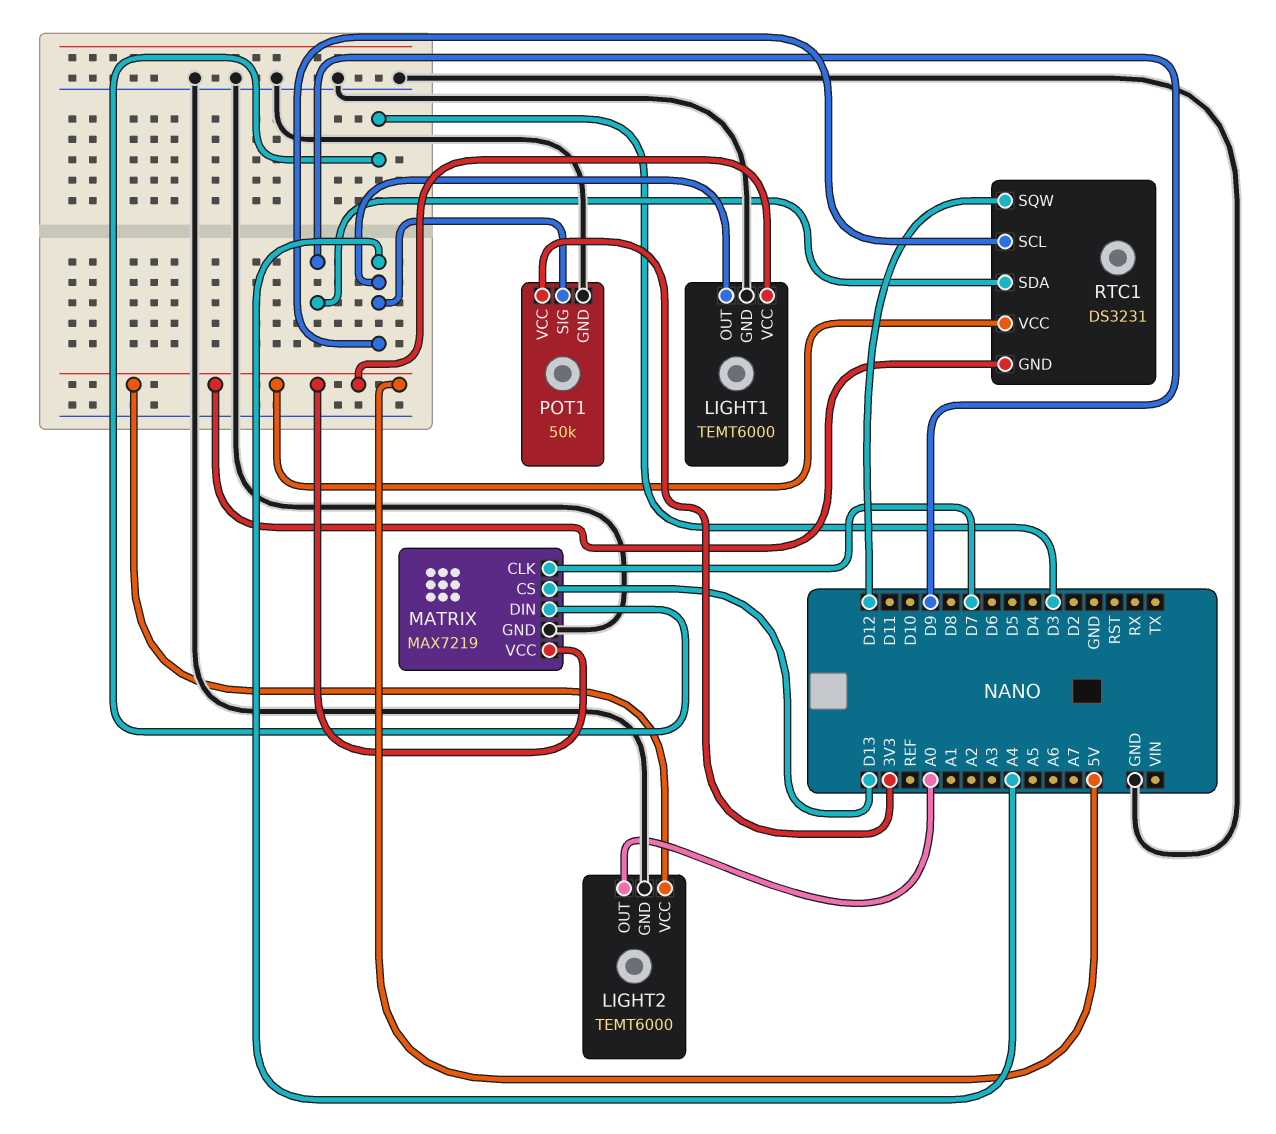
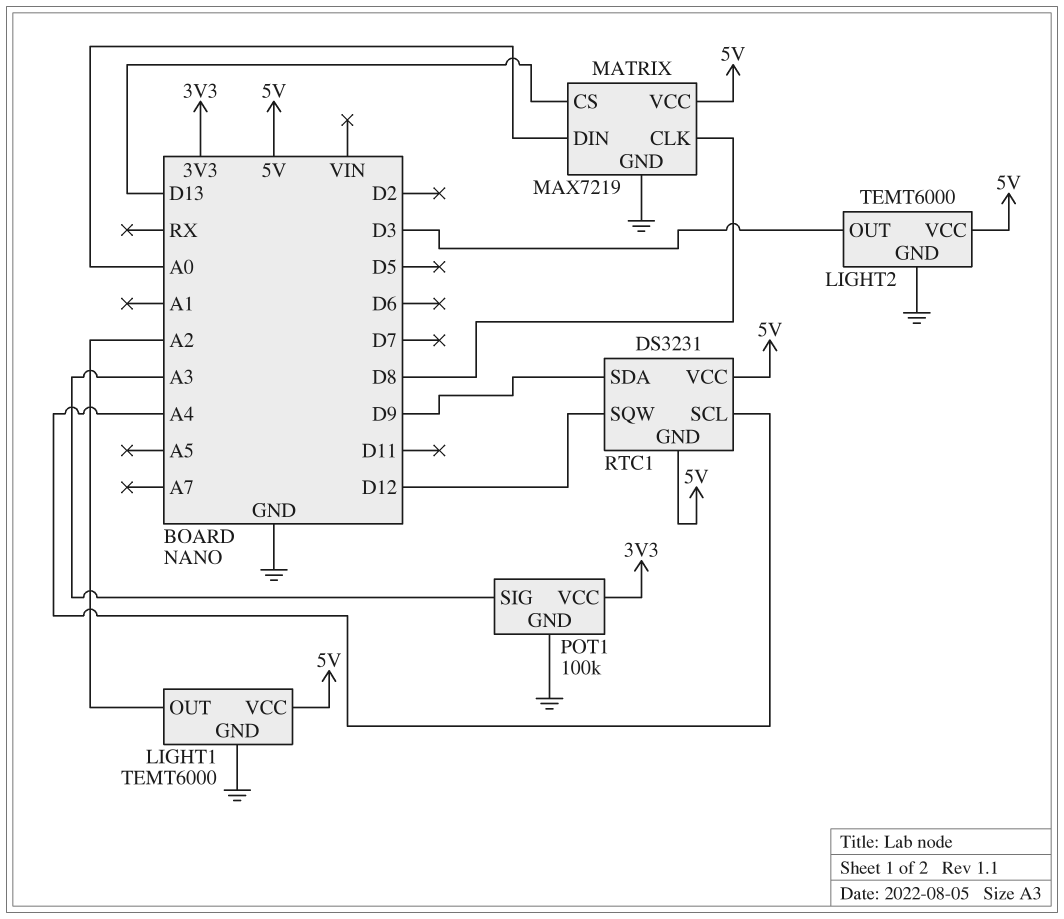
LIGHT1 pin OUT: A4 -> A2
LIGHT2 pin OUT: A0 -> D3
MATRIX pin CLK: D7 -> D8
MATRIX pin DIN: D3 -> A0
POT1: 50k -> 100k
POT1 pin SIG: A4 -> A3

